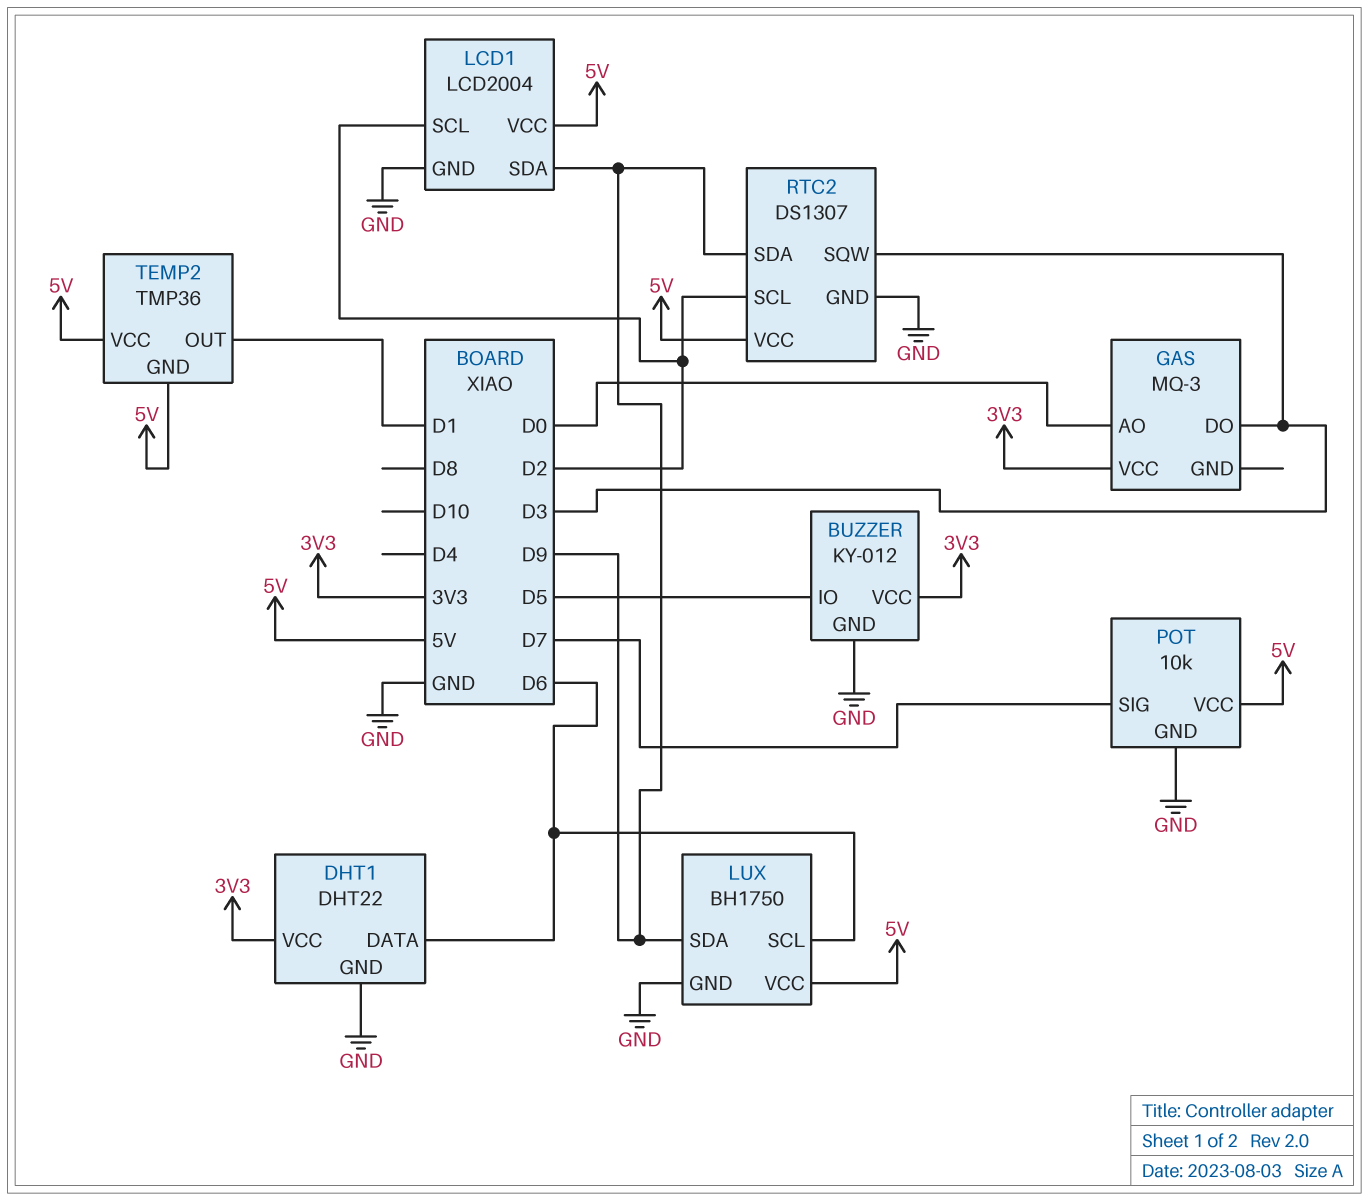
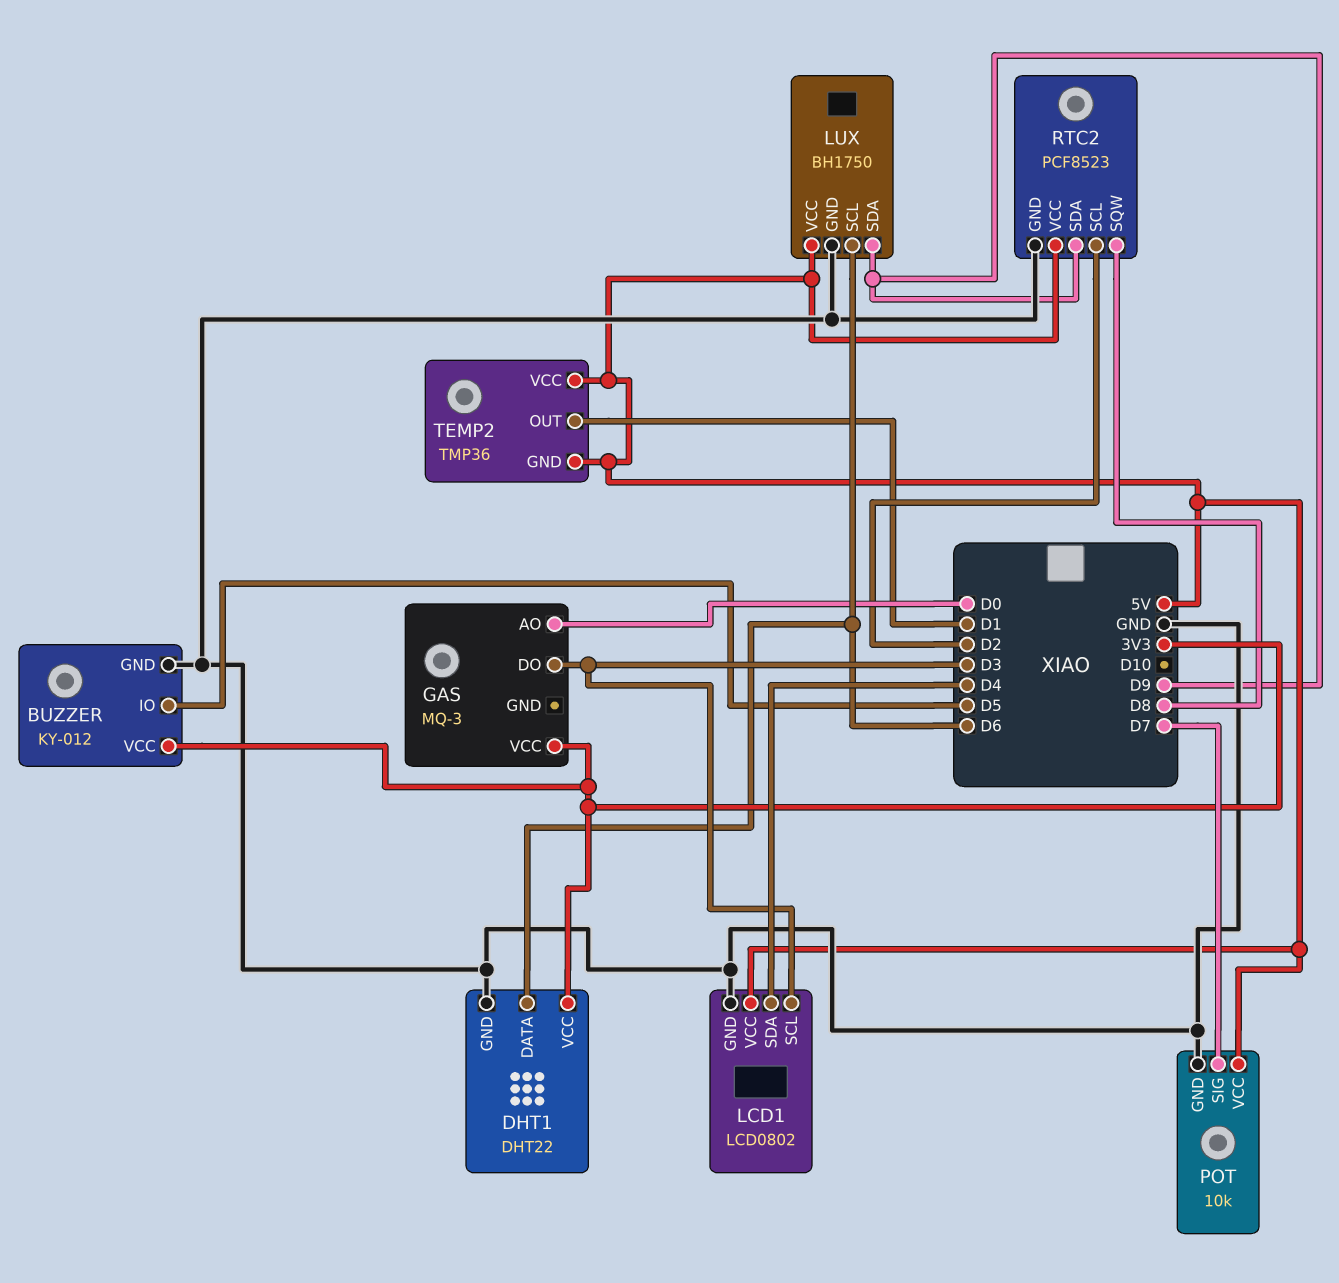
LCD1: LCD2004 -> LCD0802
LCD1 pin SCL: D2 -> D3
LCD1 pin SDA: D9 -> D4
RTC2: DS1307 -> PCF8523
RTC2 pin SQW: D3 -> D8

